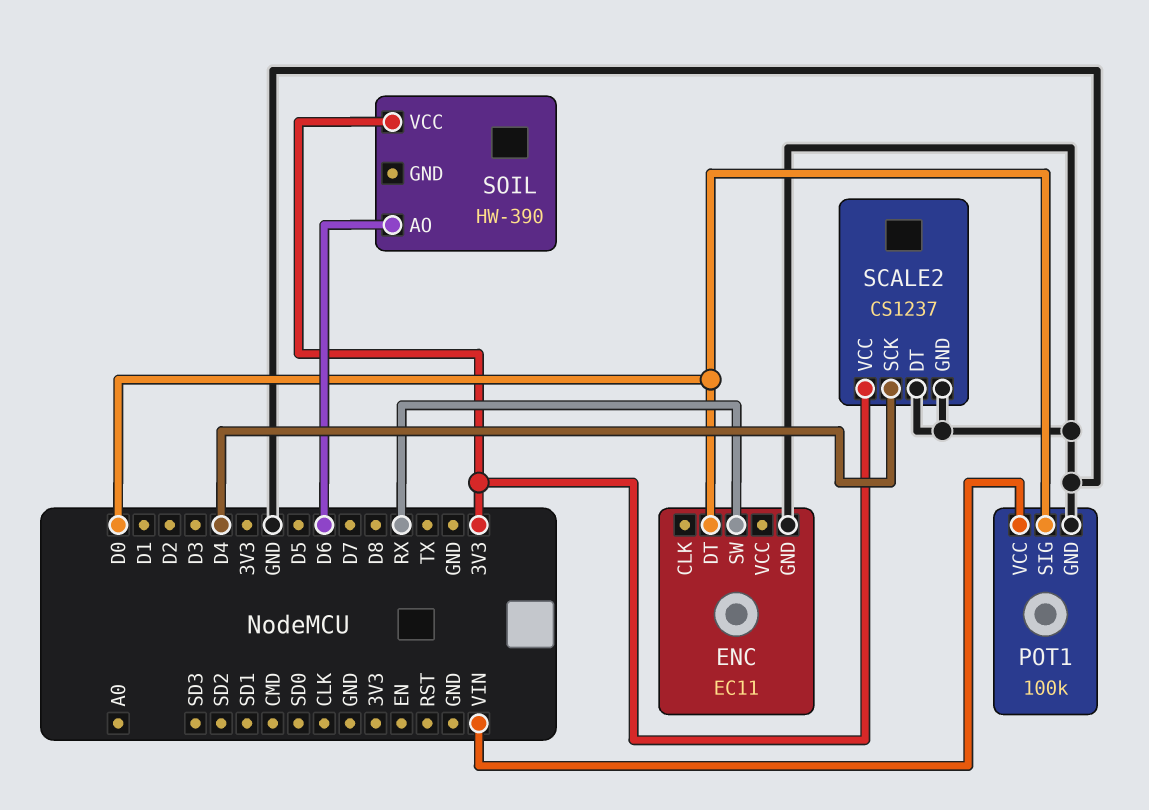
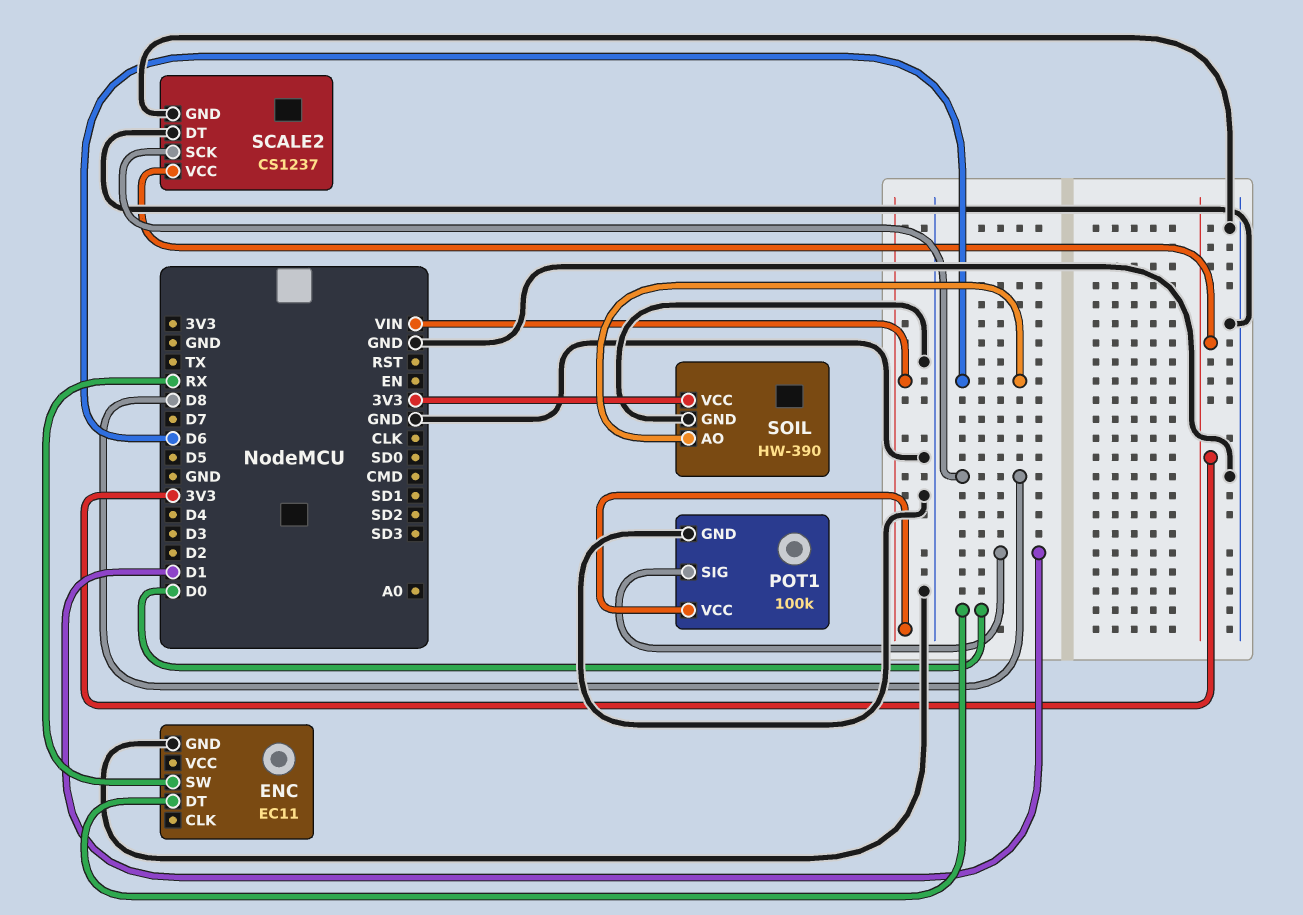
POT1 pin SIG: D0 -> D1
SCALE2 pin SCK: D4 -> D8
SOIL pin GND: none -> GND

